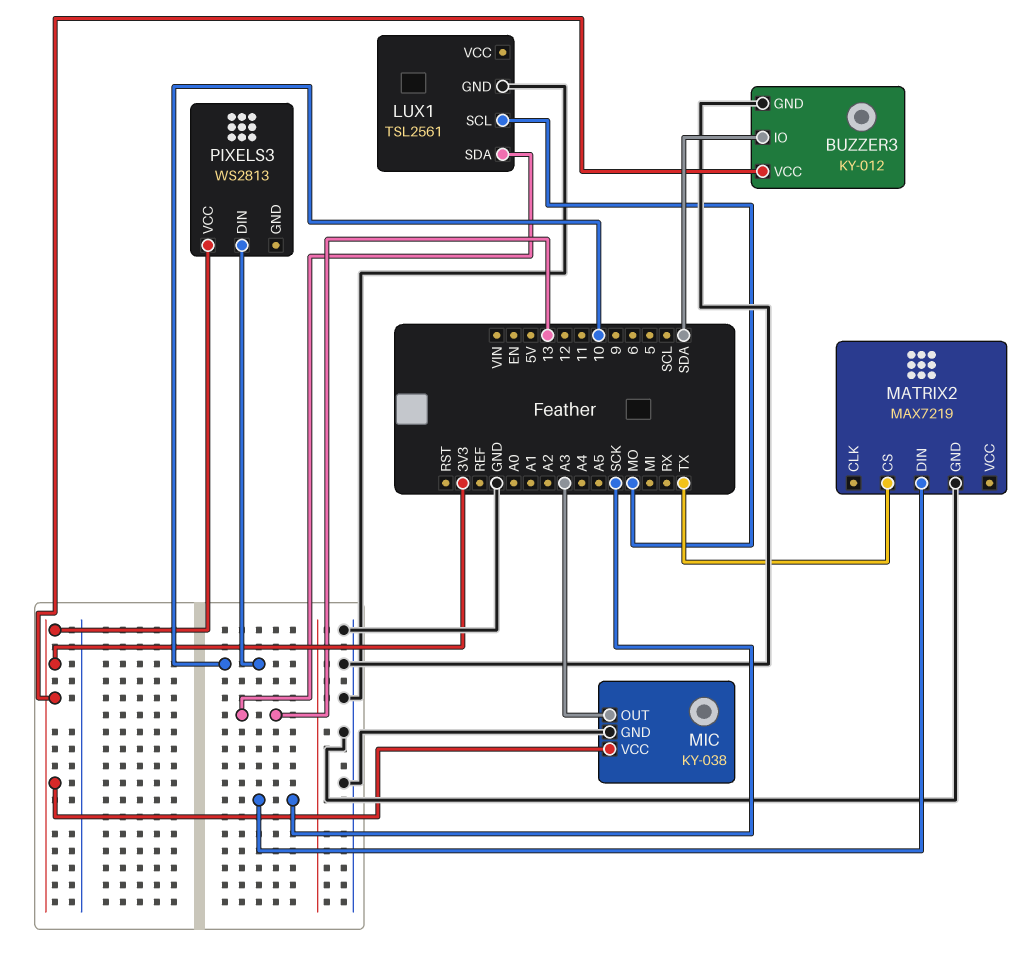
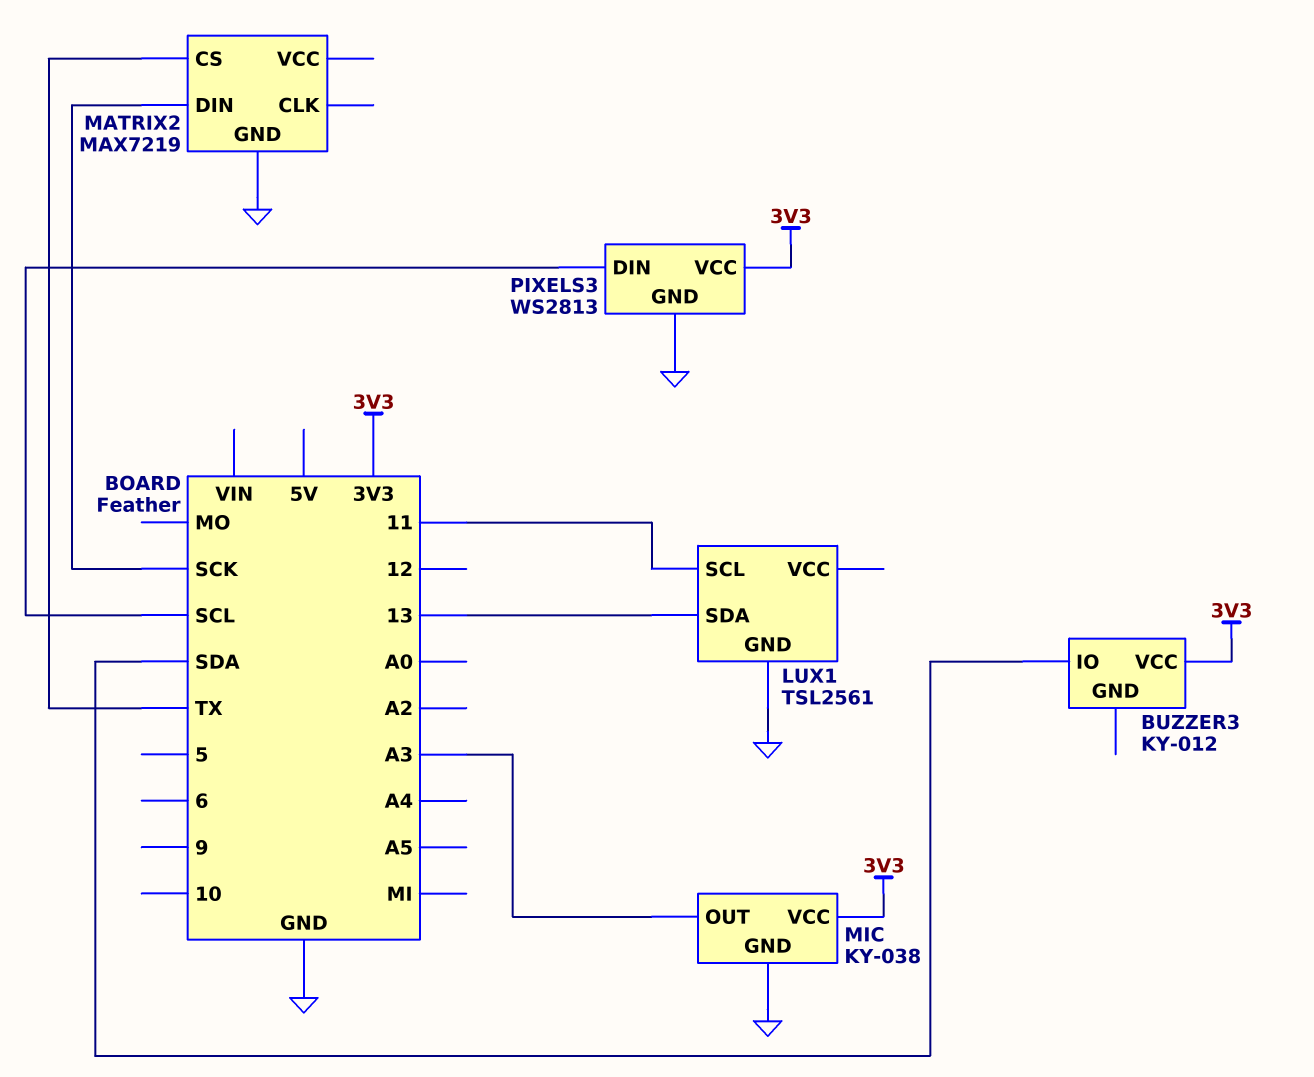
BUZZER3 pin GND: GND -> none
LUX1 pin SCL: MO -> 11
PIXELS3 pin DIN: 10 -> SCL
PIXELS3 pin GND: none -> GND

